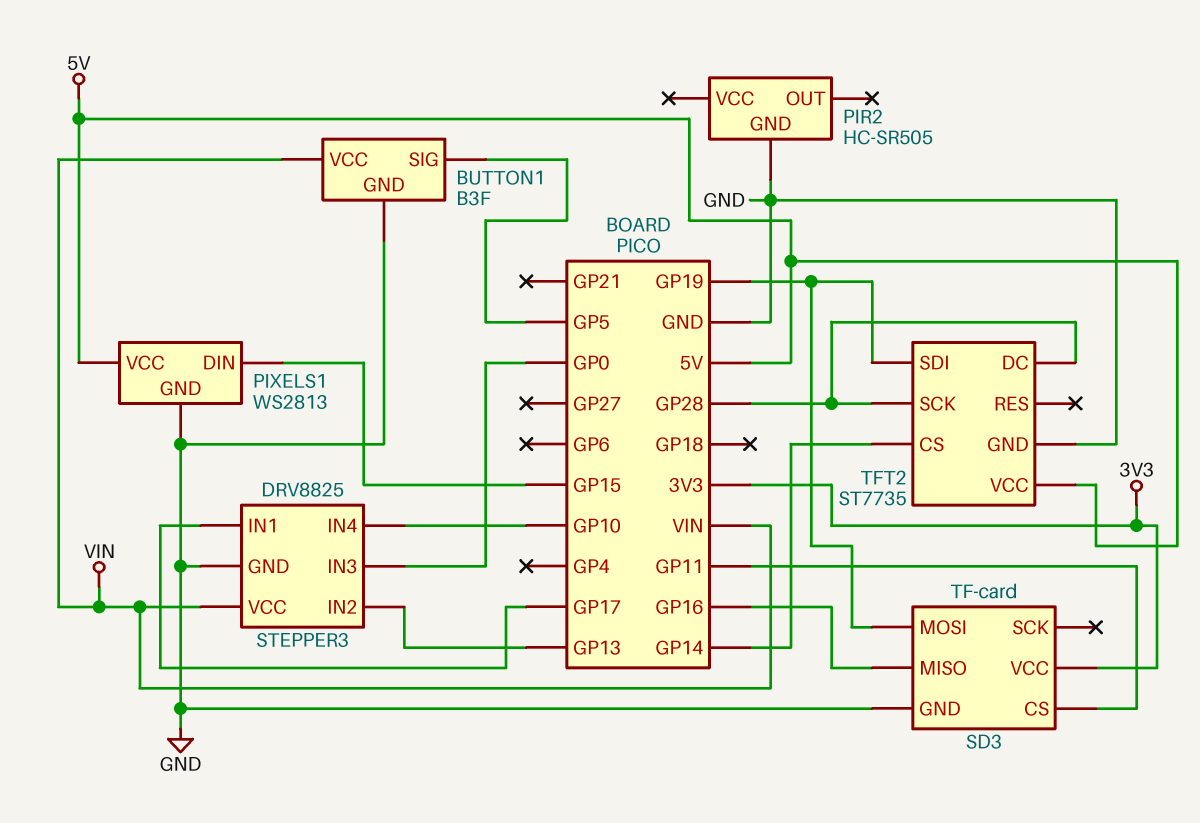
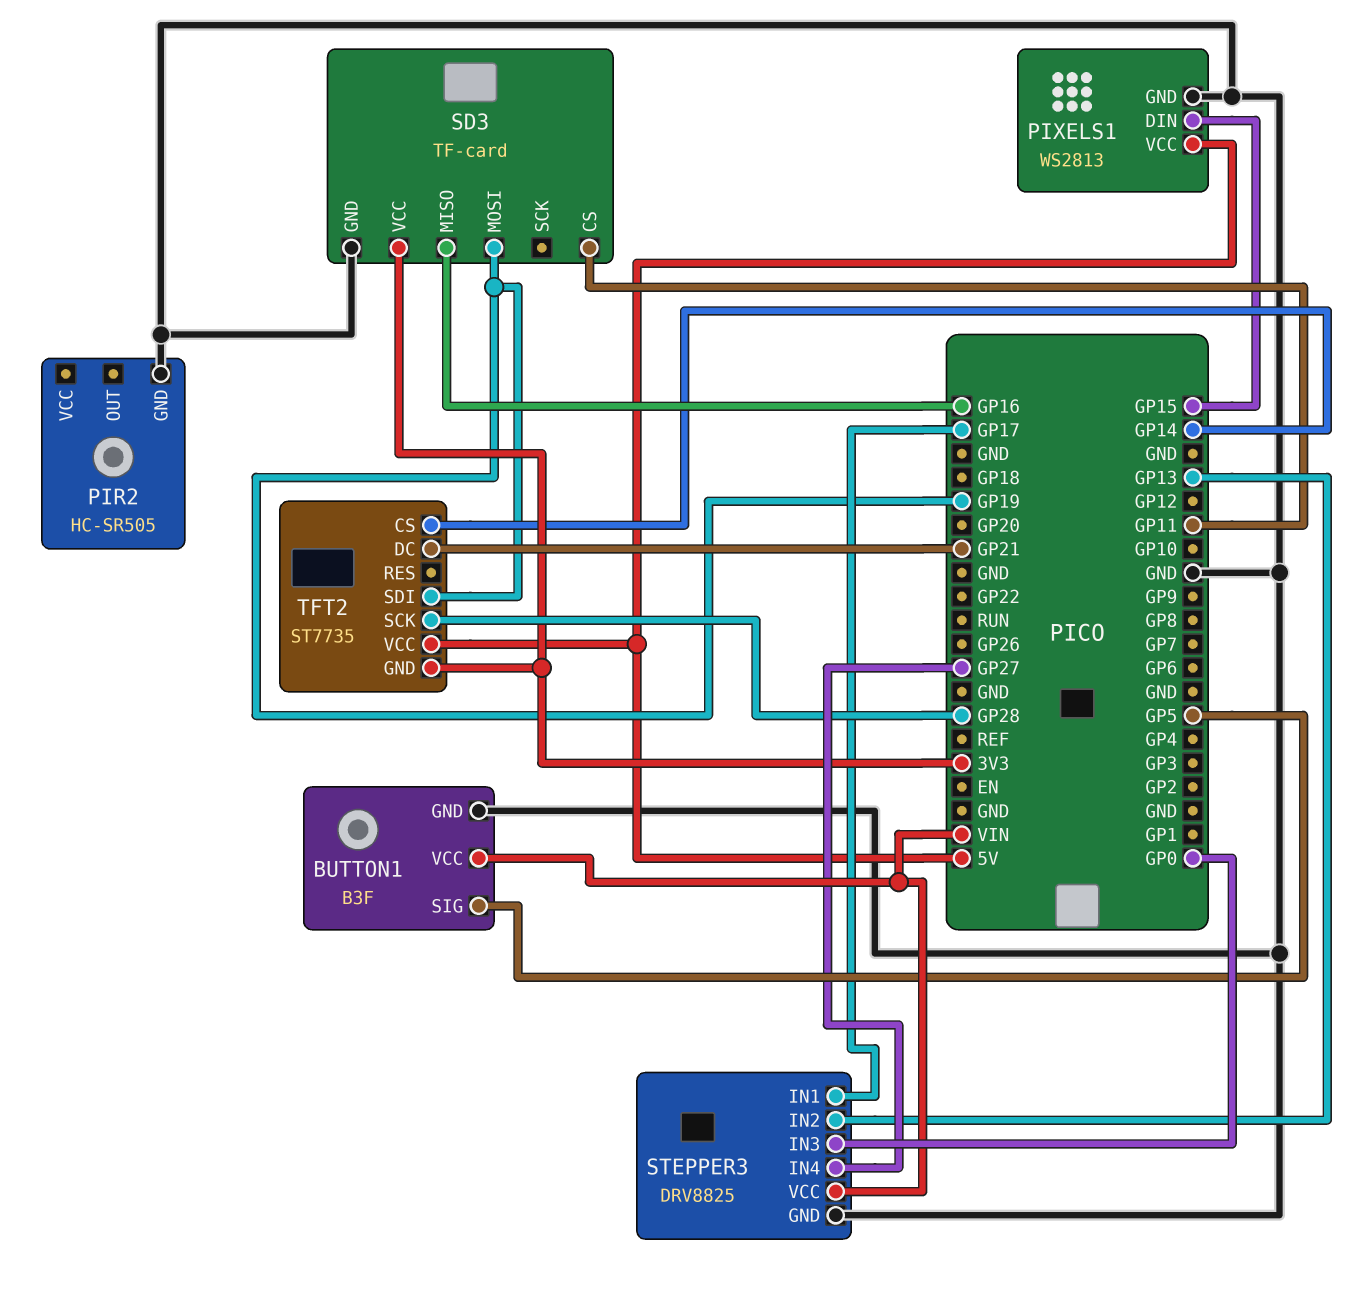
STEPPER3 pin IN4: GP10 -> GP27
TFT2 pin DC: GP28 -> GP21
TFT2 pin GND: GND -> 3V3

